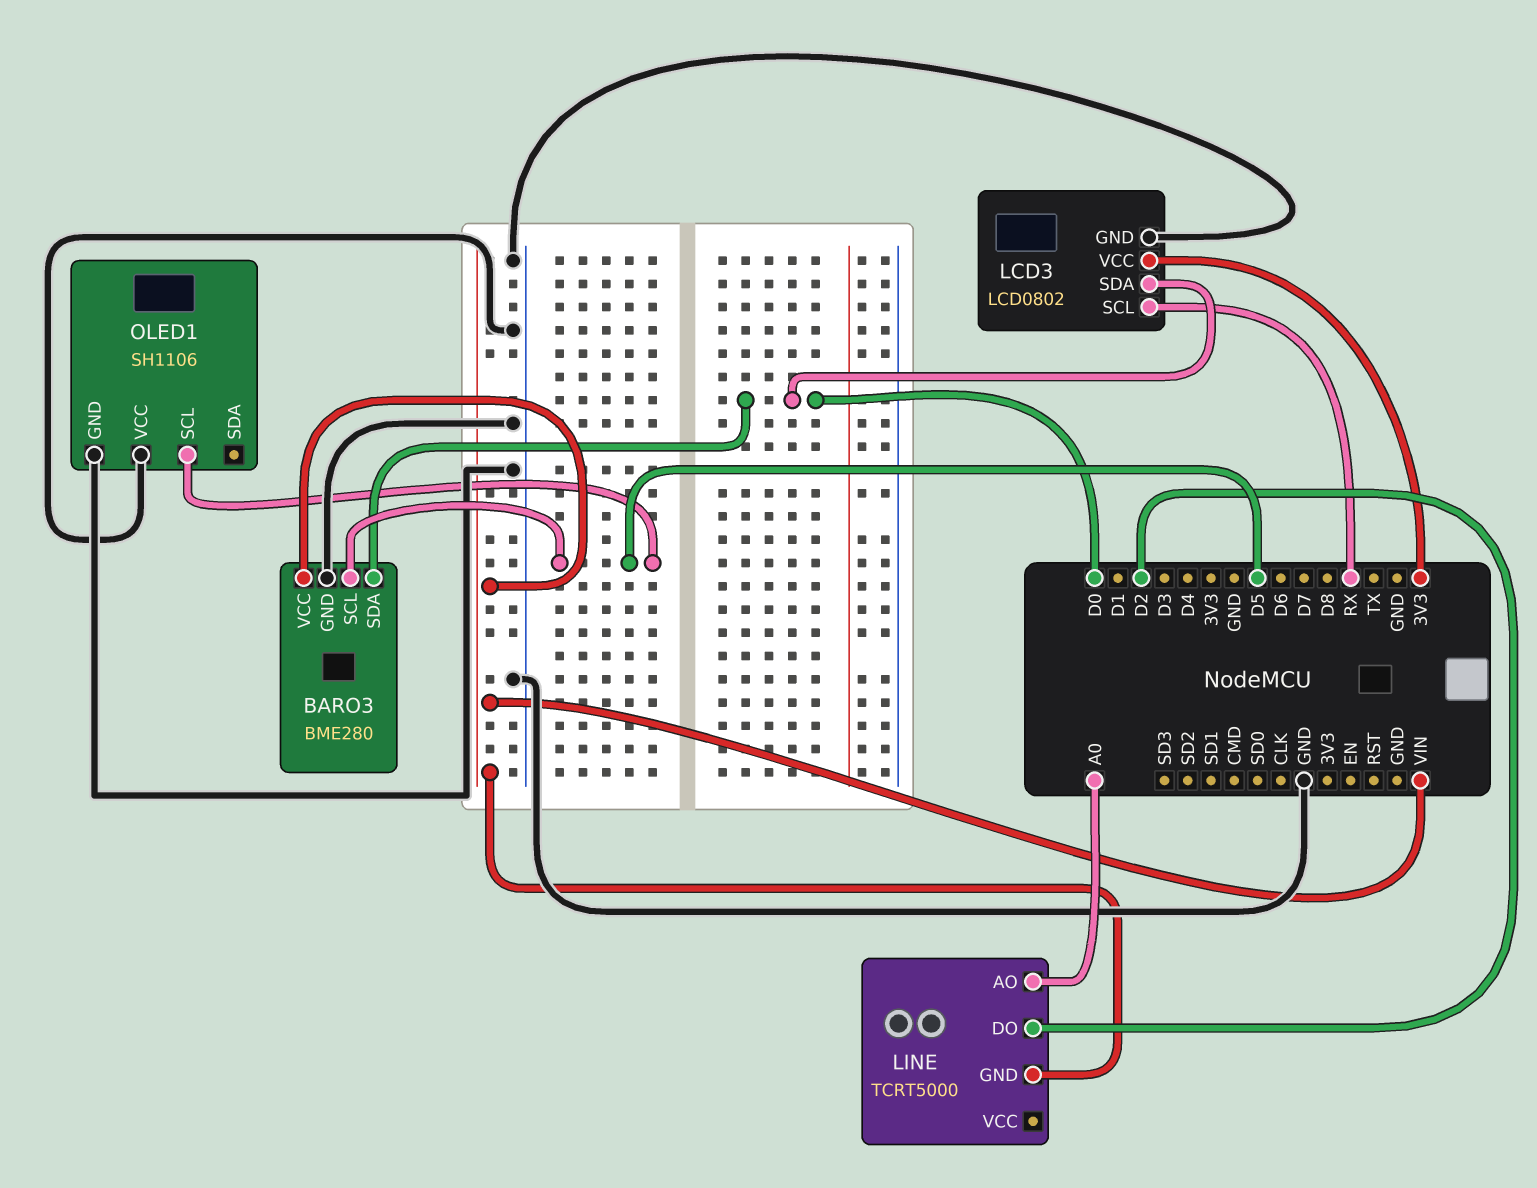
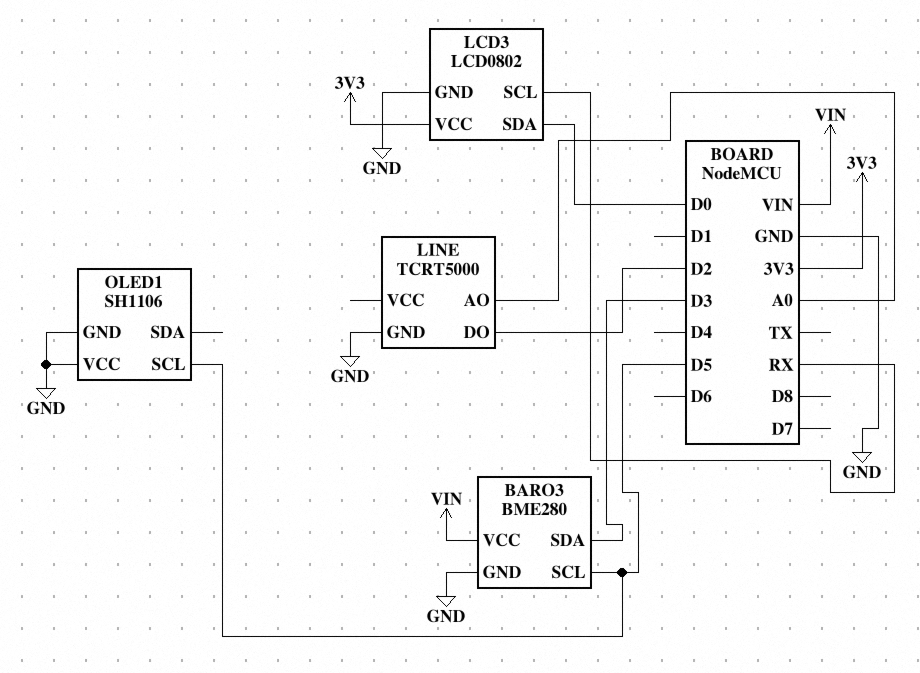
BARO3 pin SDA: D0 -> D3
LINE pin GND: VIN -> GND

